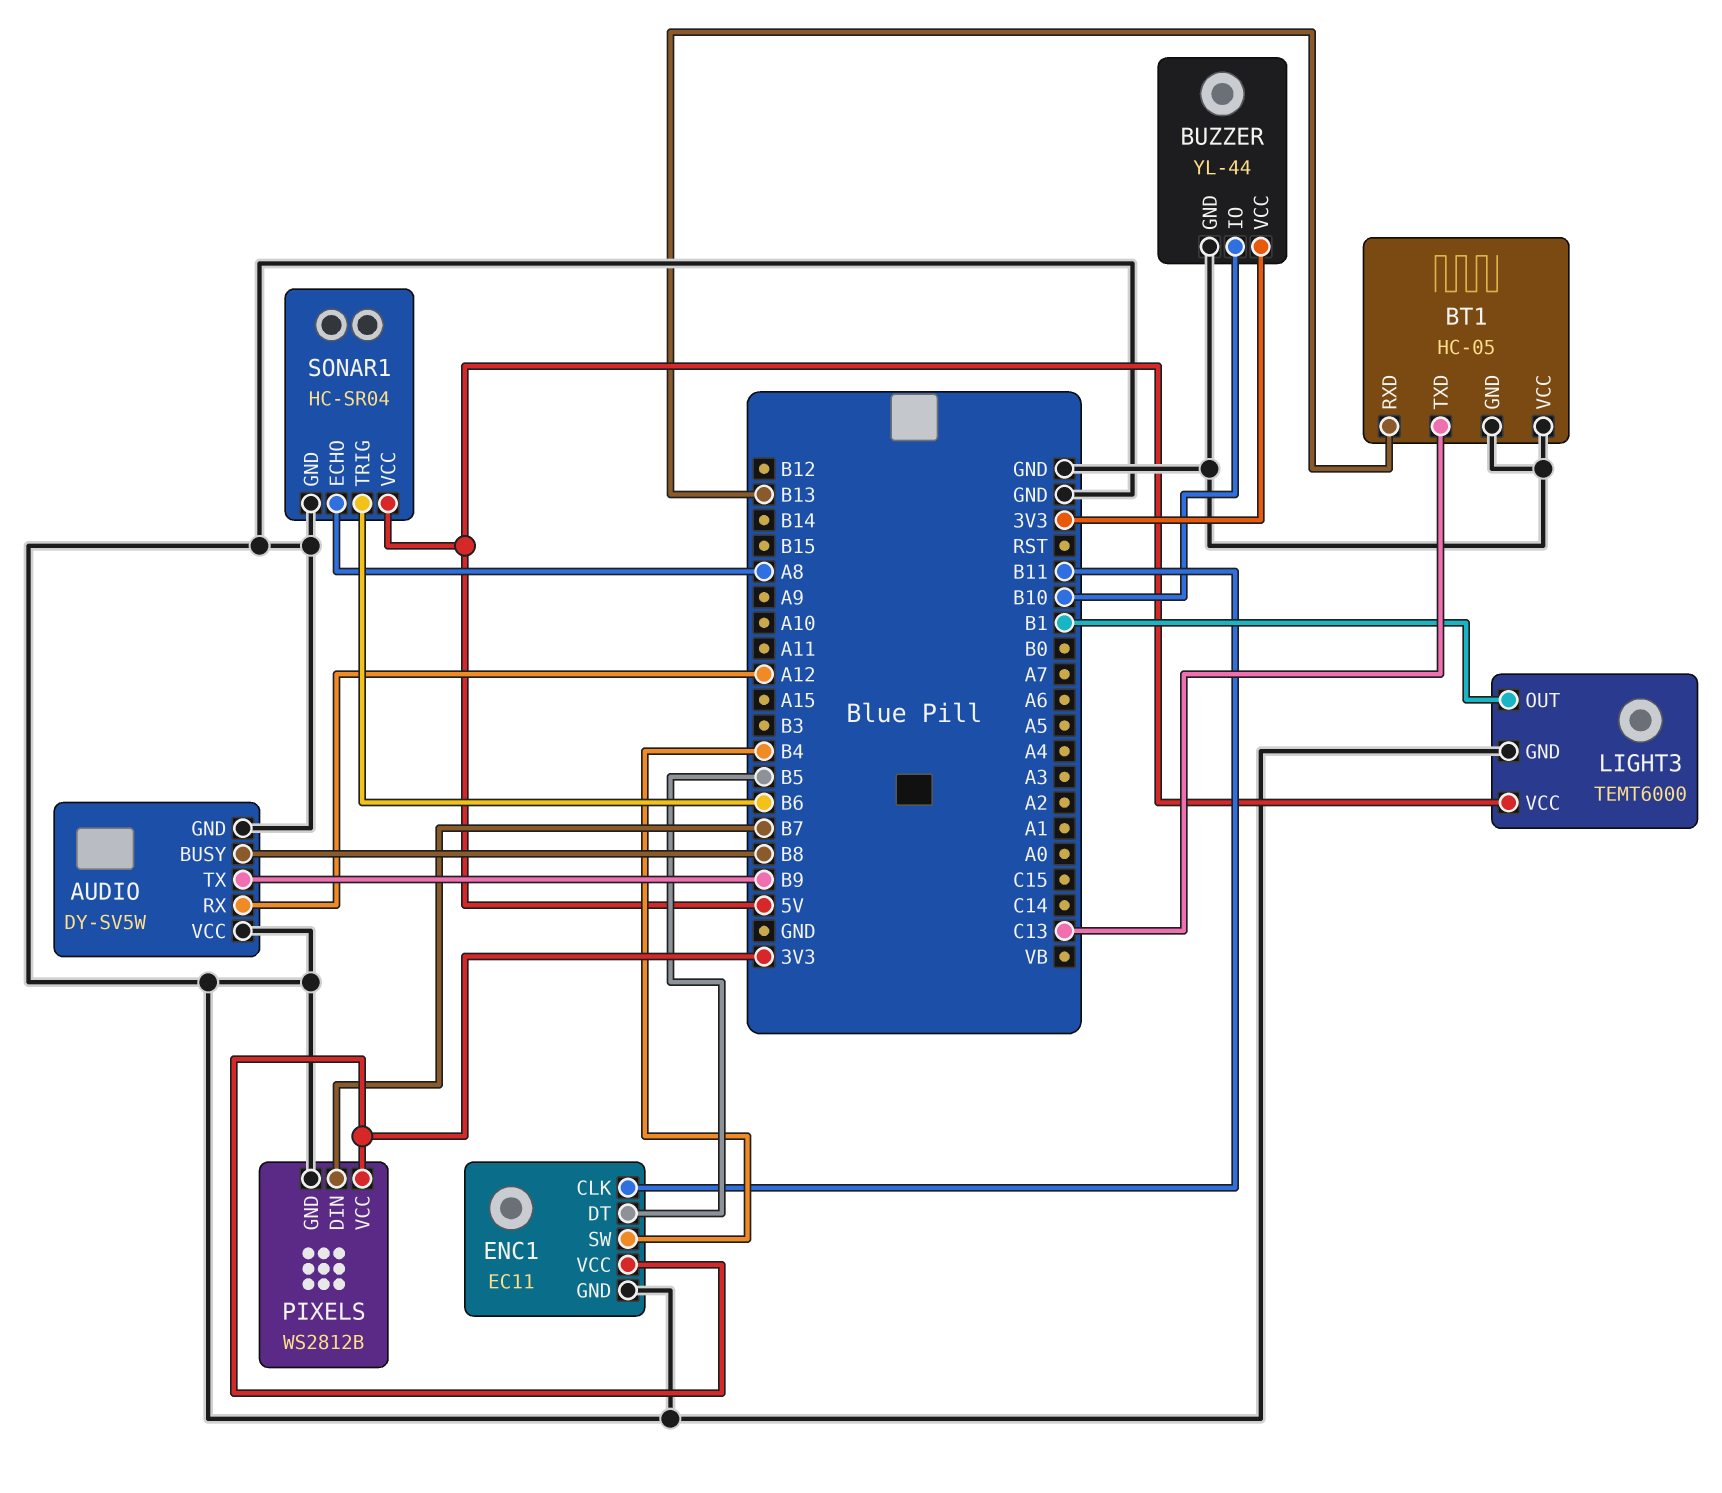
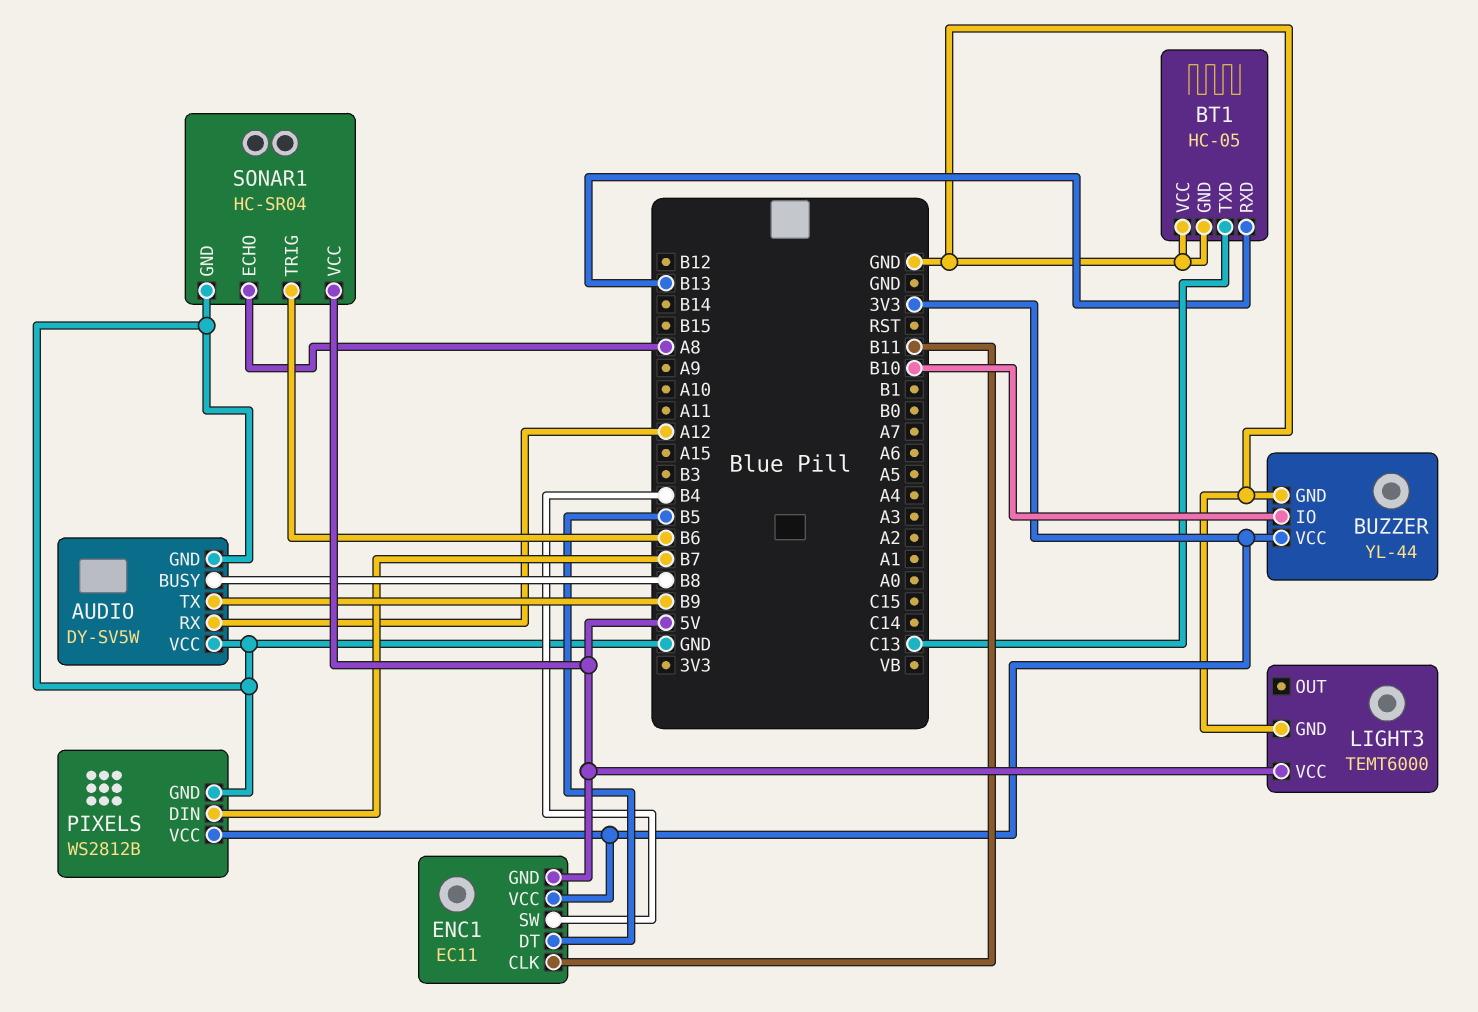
ENC1 pin GND: GND -> 5V
LIGHT3 pin OUT: B1 -> none

